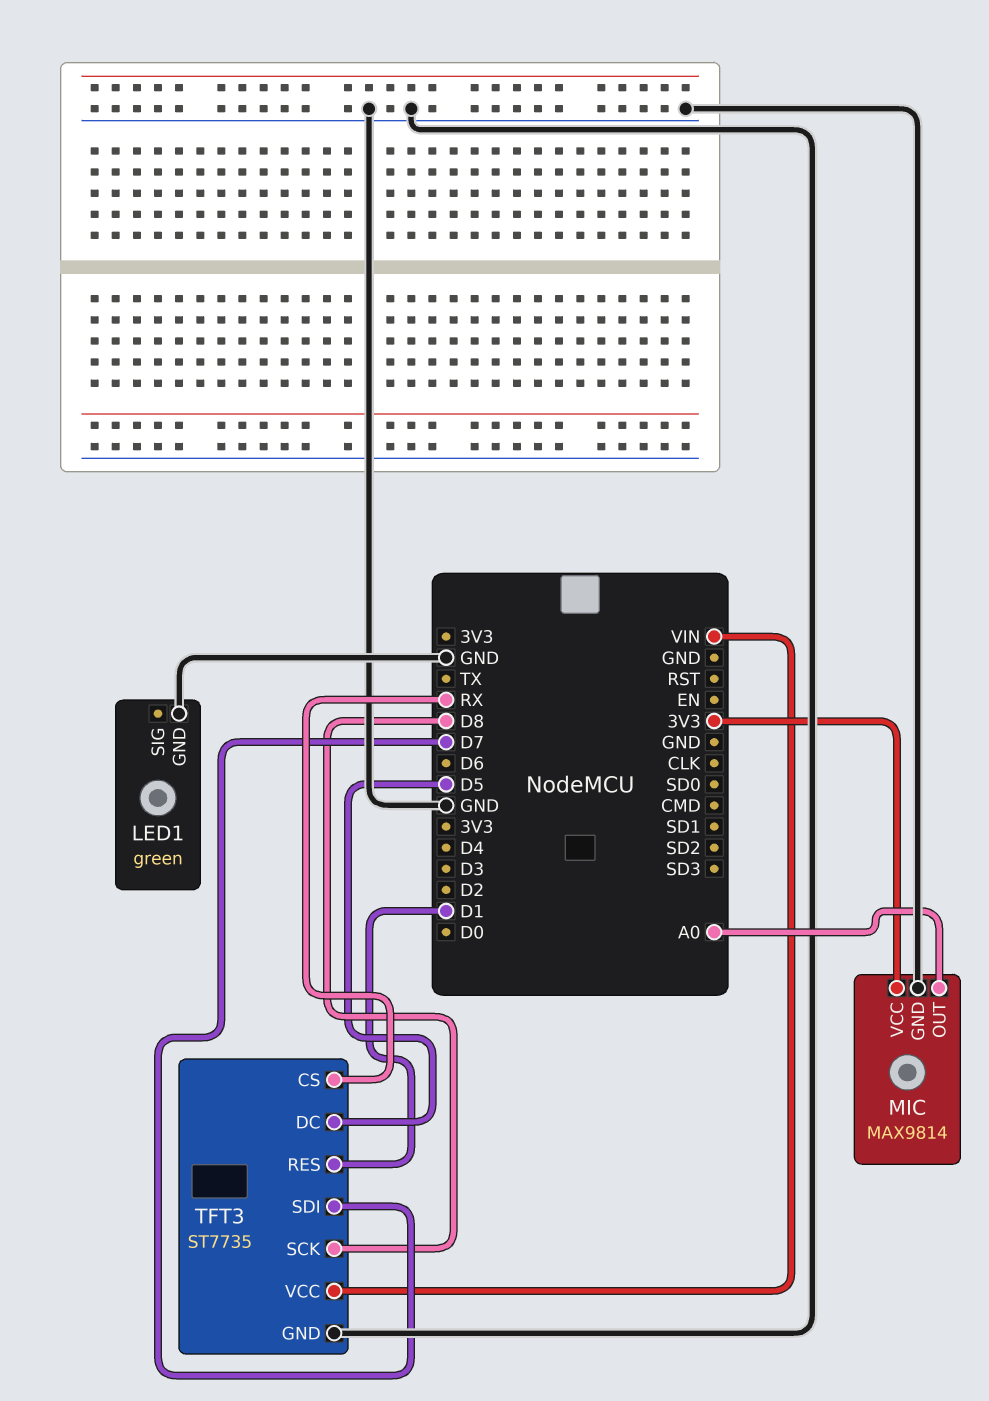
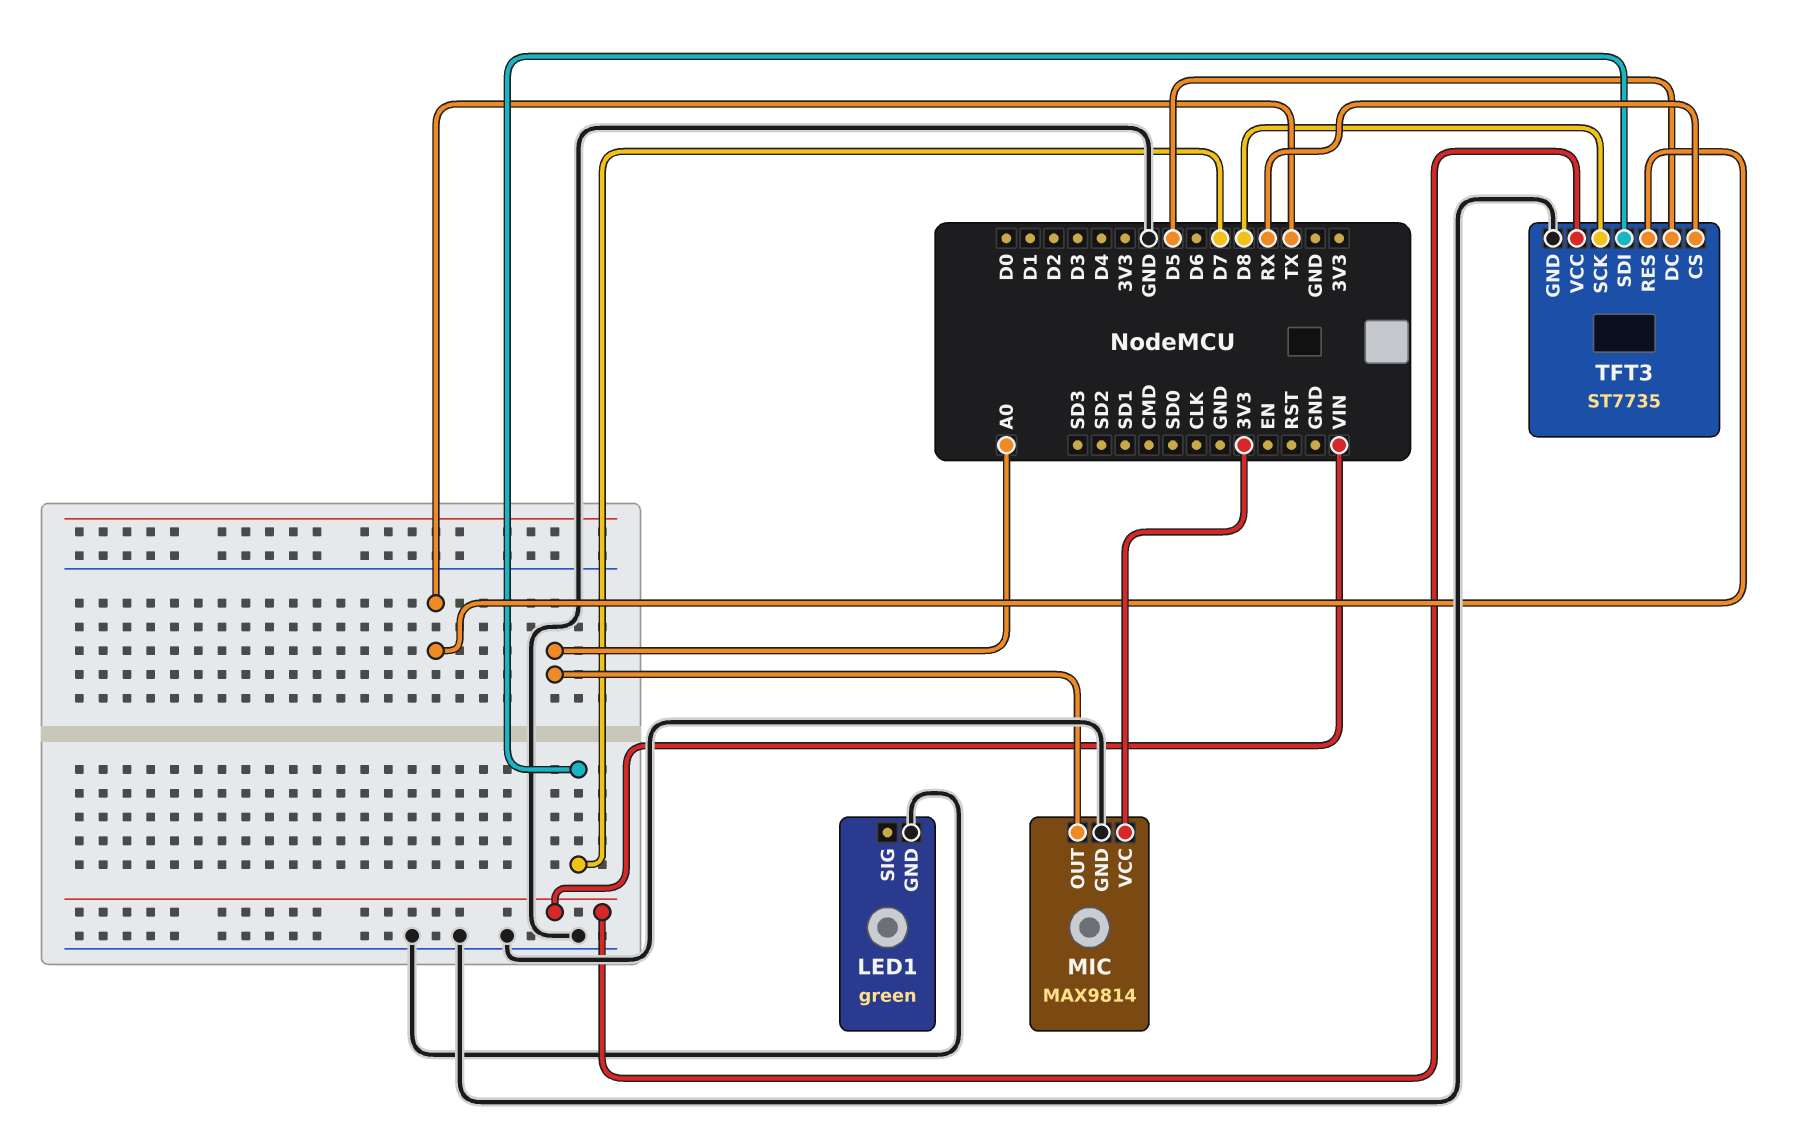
TFT3 pin RES: D1 -> TX

